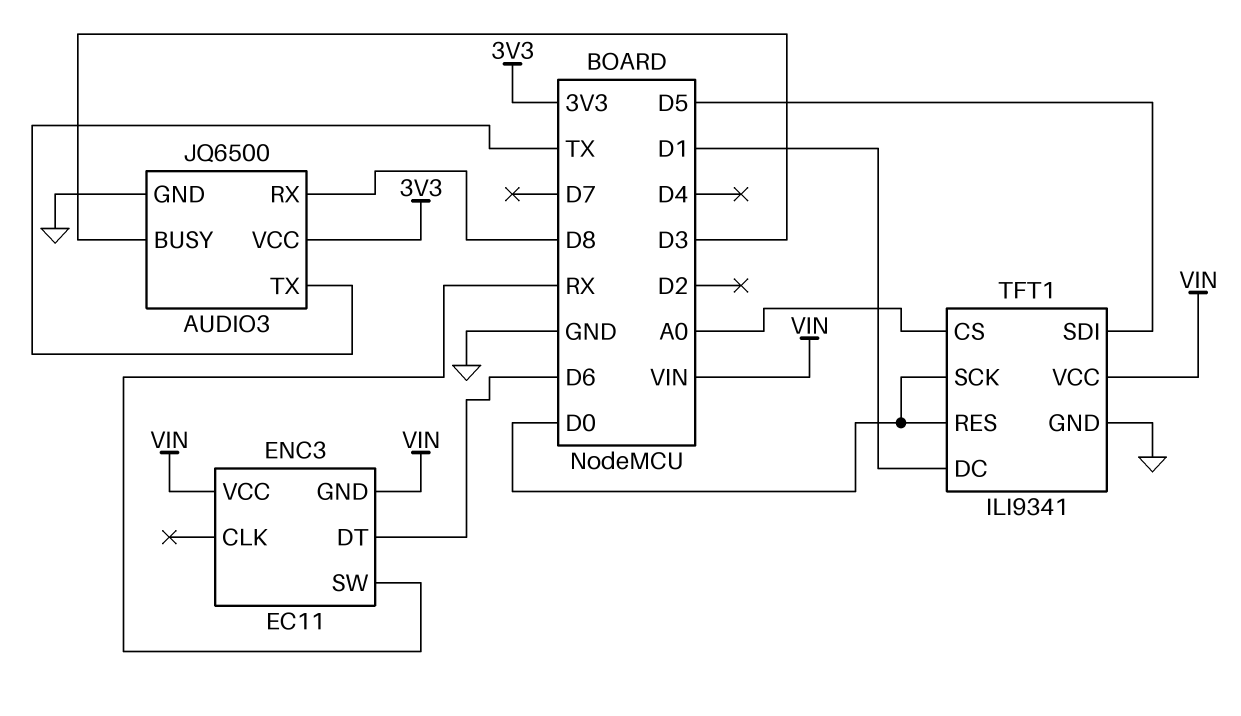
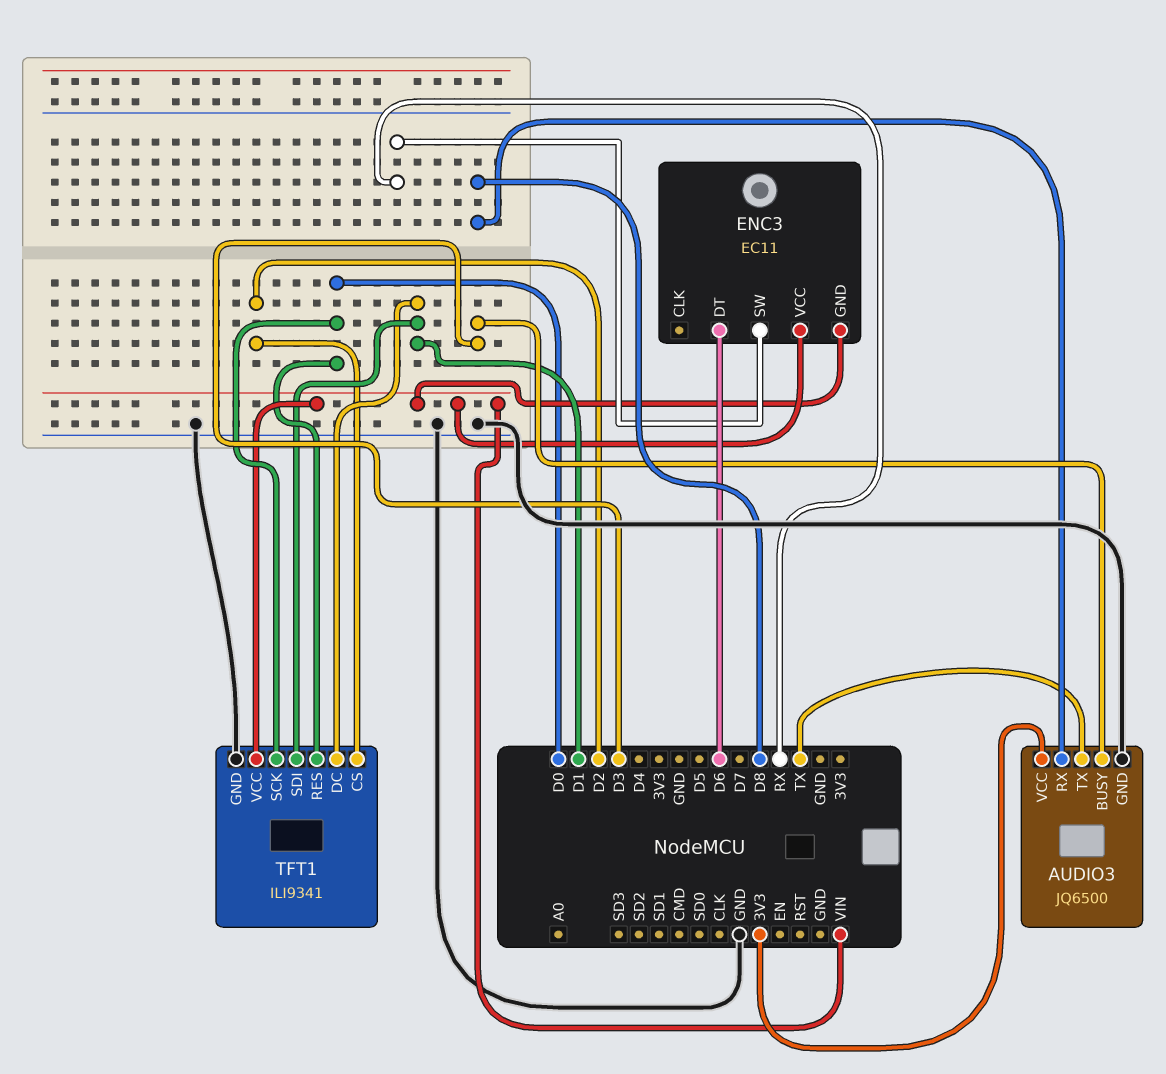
TFT1 pin CS: A0 -> D2
TFT1 pin SDI: D5 -> D1

